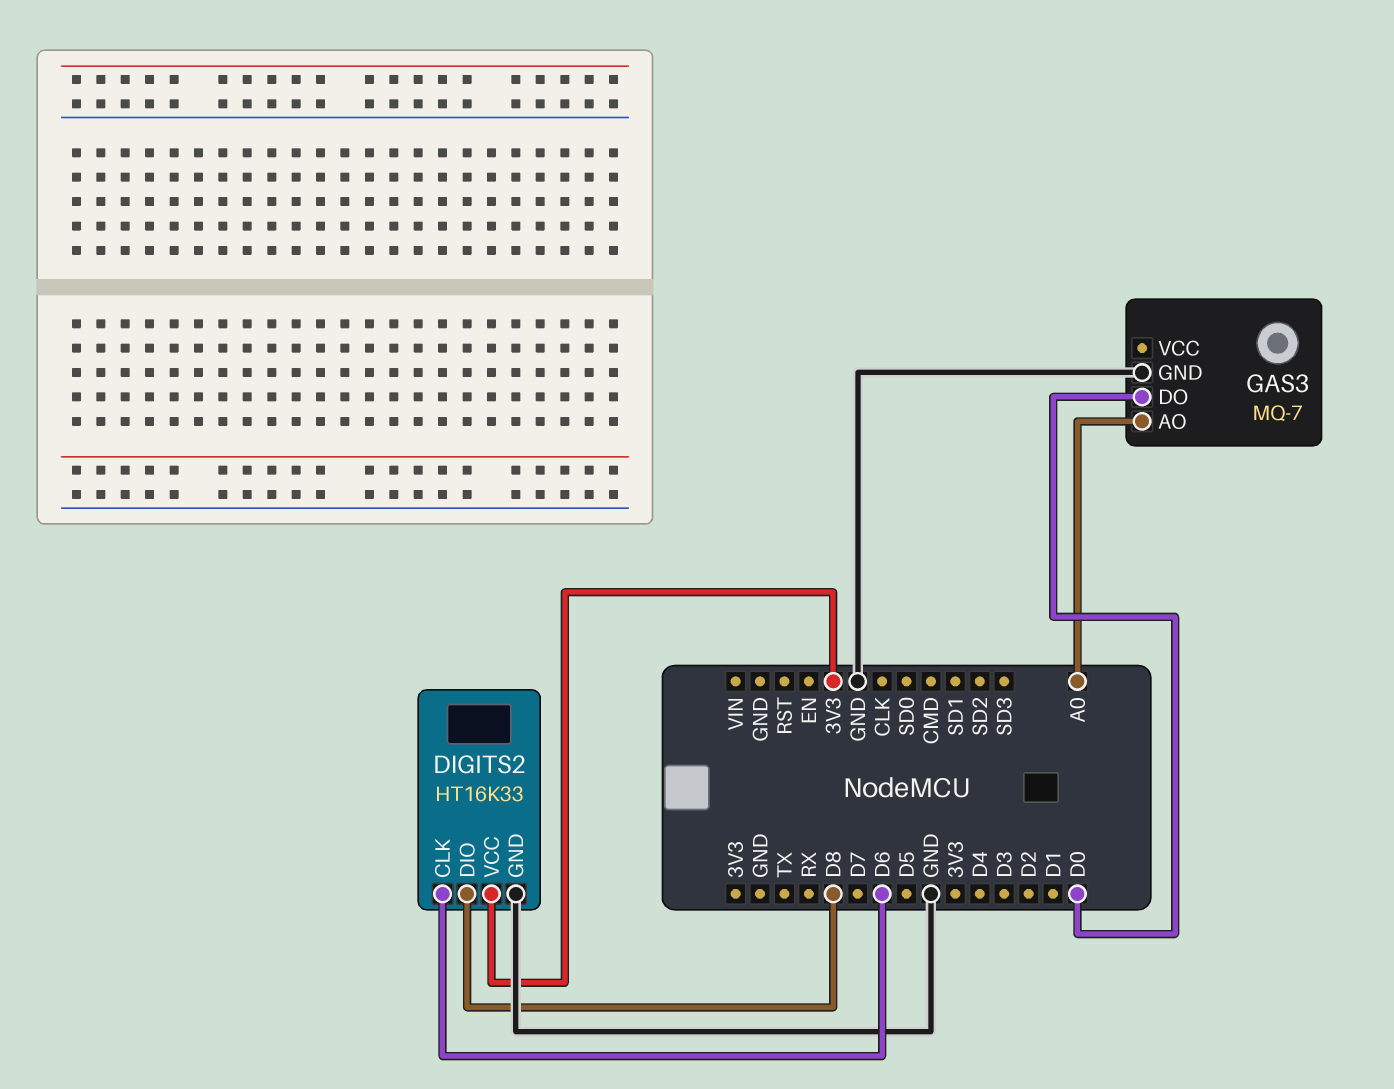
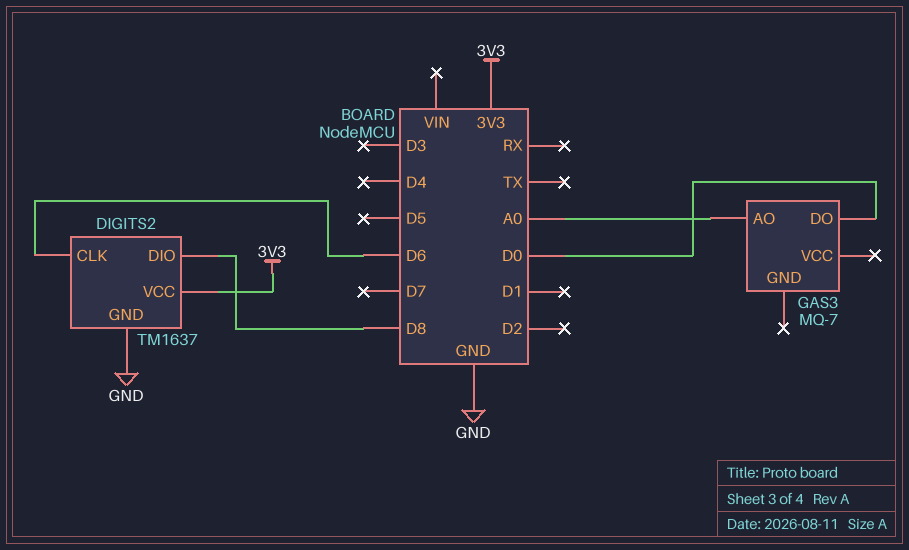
DIGITS2: HT16K33 -> TM1637
GAS3 pin GND: GND -> none

